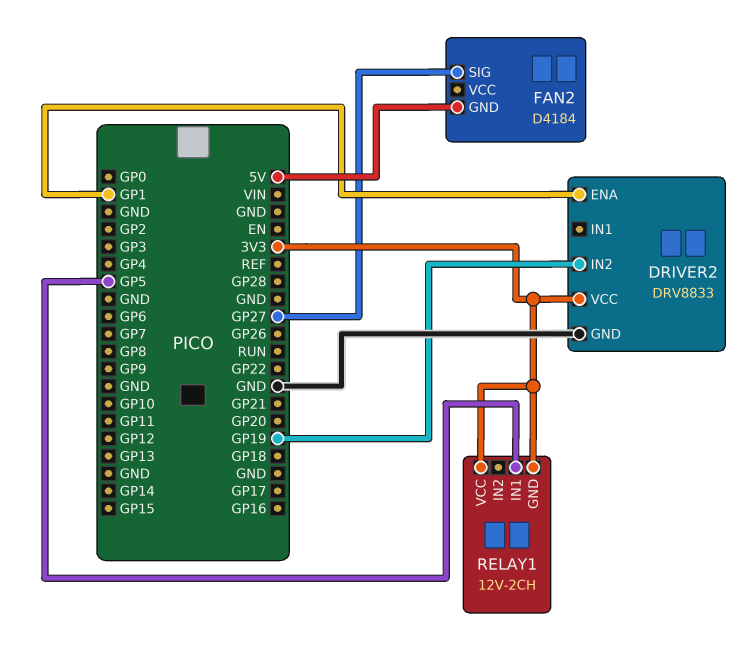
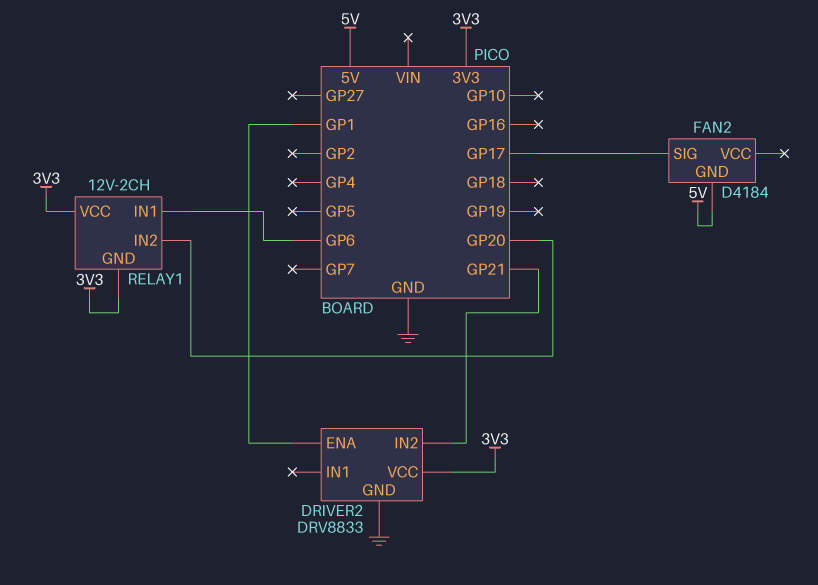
DRIVER2 pin IN2: GP19 -> GP21
FAN2 pin SIG: GP27 -> GP17
RELAY1 pin IN1: GP5 -> GP6
RELAY1 pin IN2: none -> GP20

